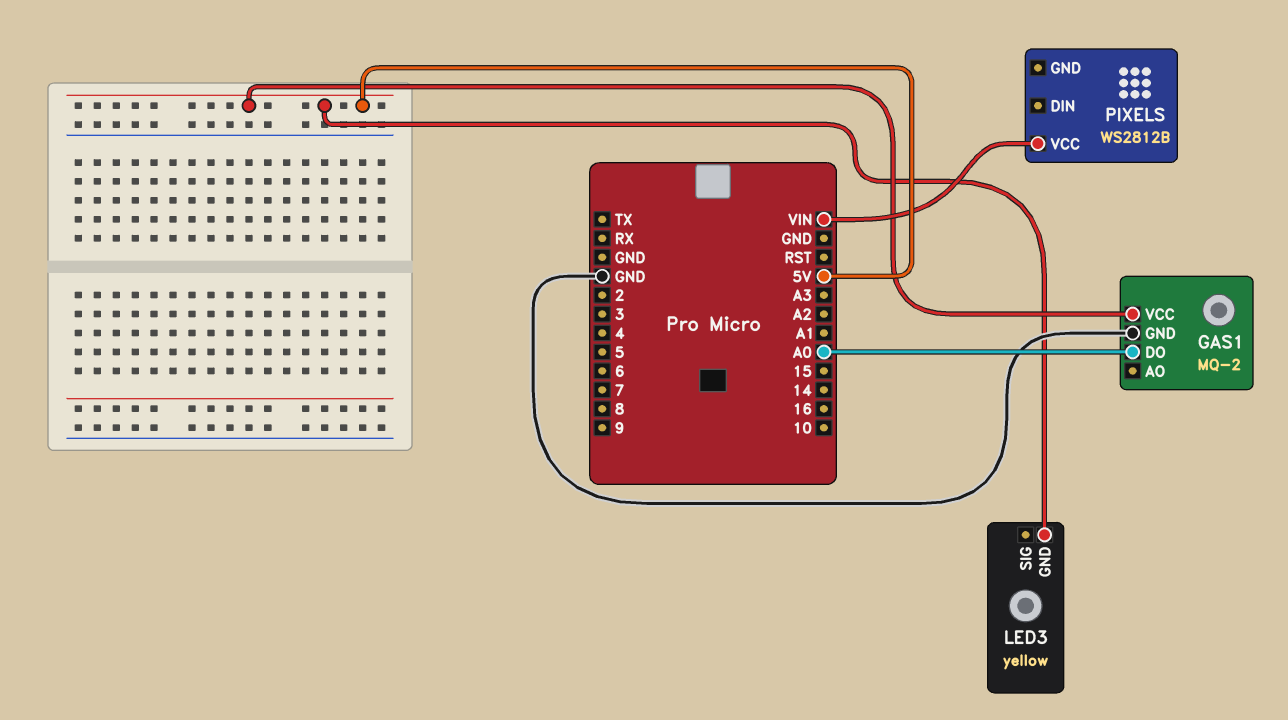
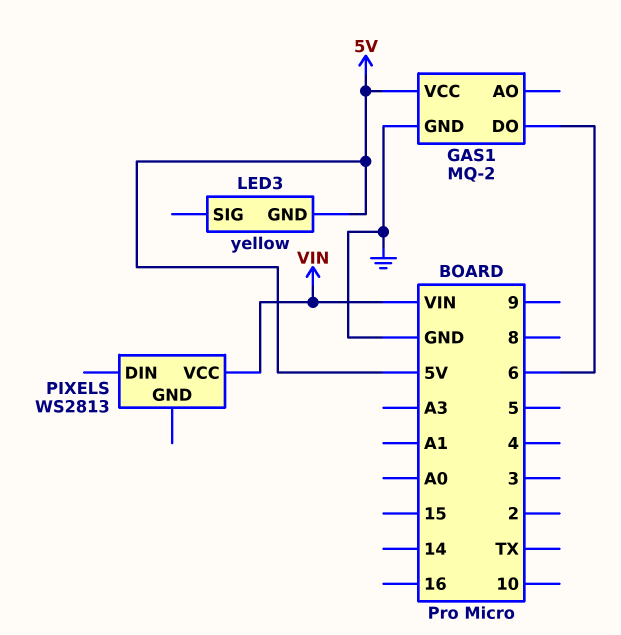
GAS1 pin DO: A0 -> 6
PIXELS: WS2812B -> WS2813

